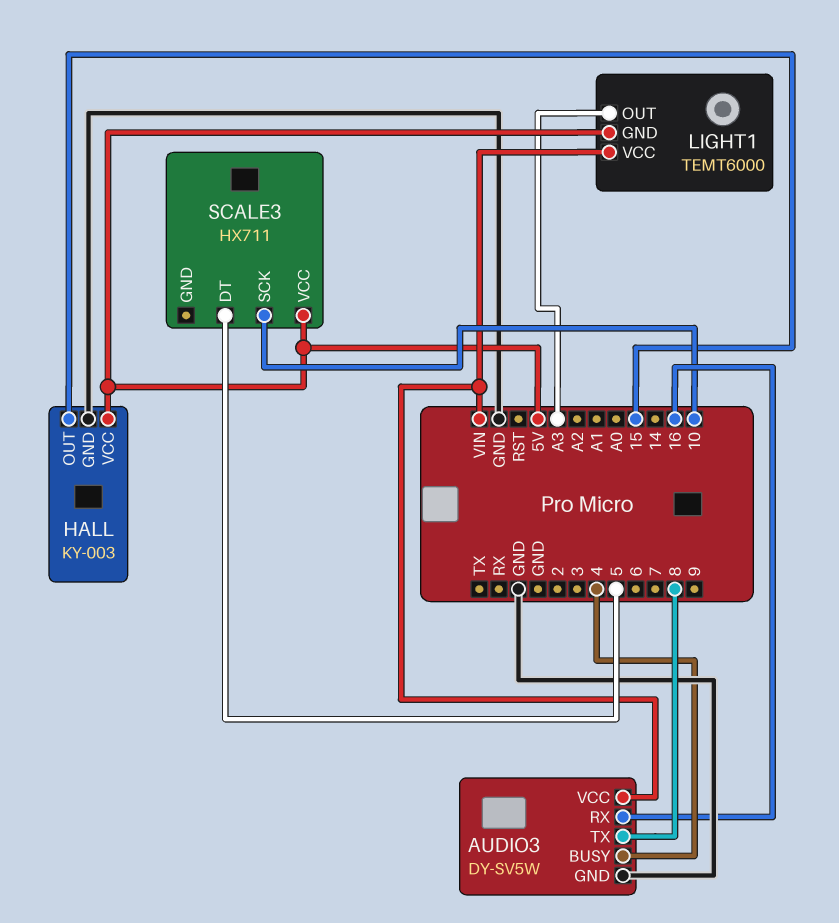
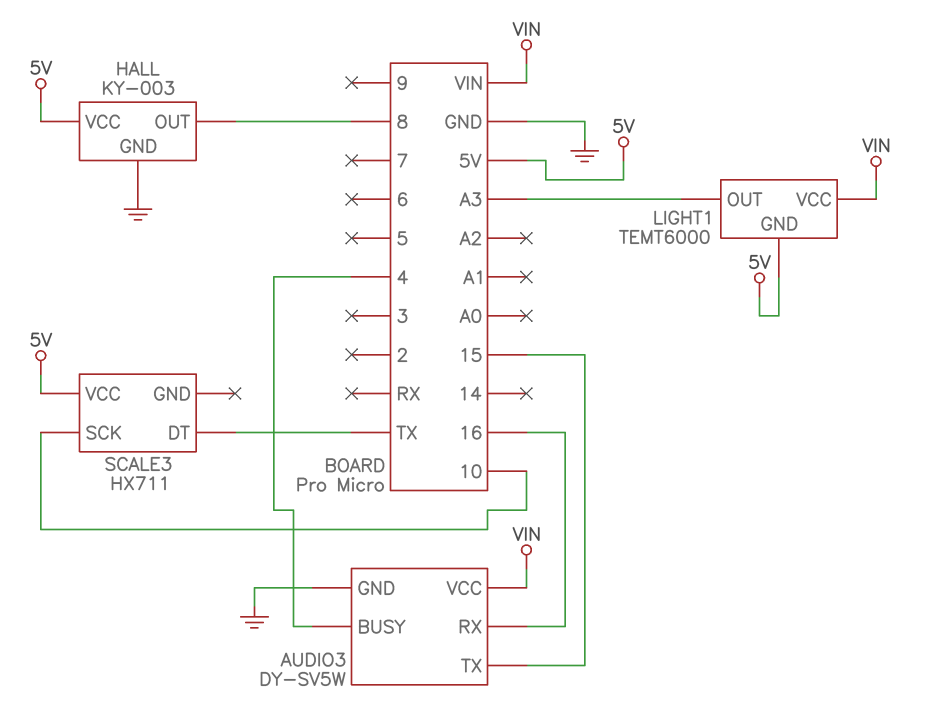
AUDIO3 pin TX: 8 -> 15
HALL pin OUT: 15 -> 8
SCALE3 pin DT: 5 -> TX

